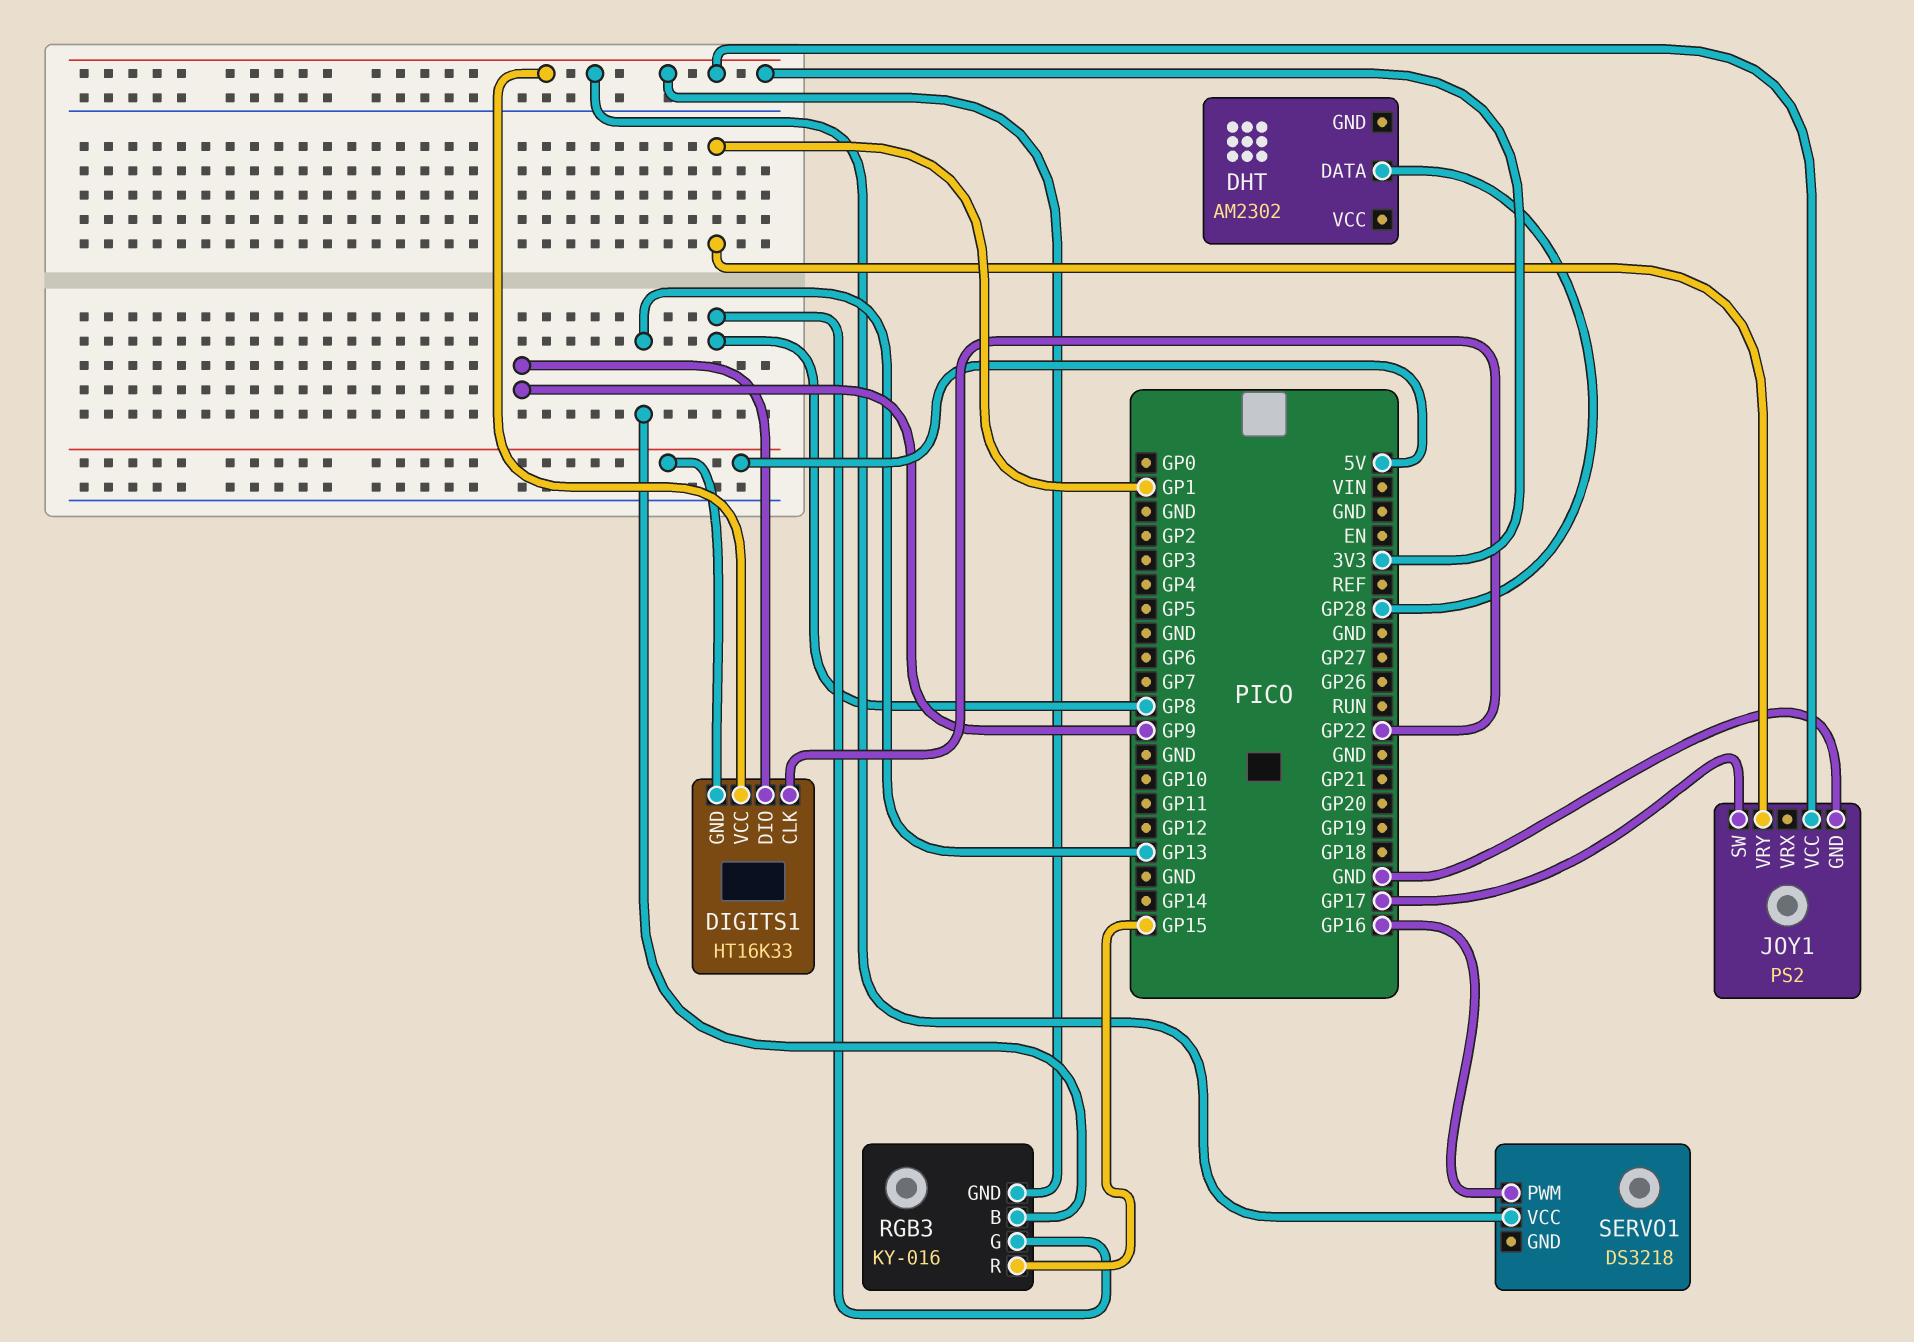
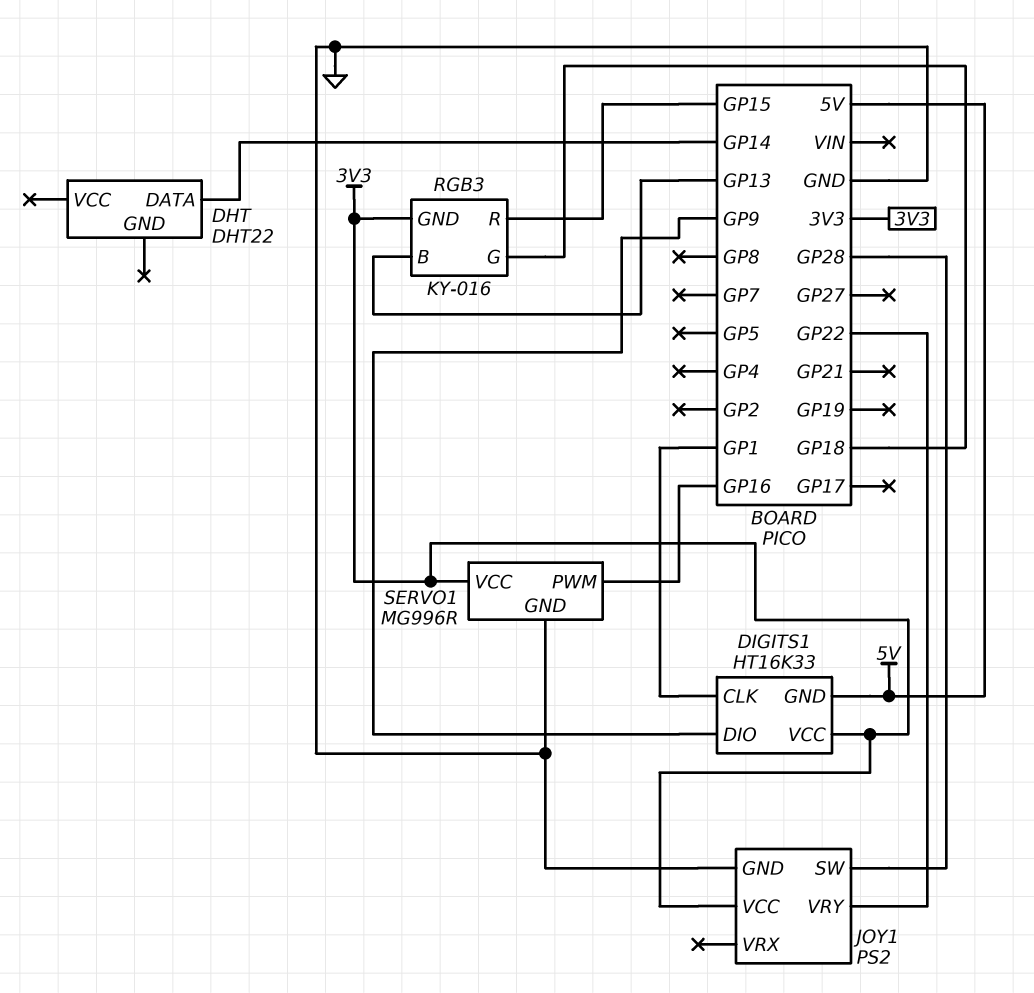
DHT: AM2302 -> DHT22
DHT pin DATA: GP28 -> GP14
DIGITS1 pin CLK: GP22 -> GP1
JOY1 pin SW: GP17 -> GP28
JOY1 pin VRY: GP1 -> GP22
RGB3 pin G: GP8 -> GP18
SERVO1: DS3218 -> MG996R
SERVO1 pin GND: none -> GND

